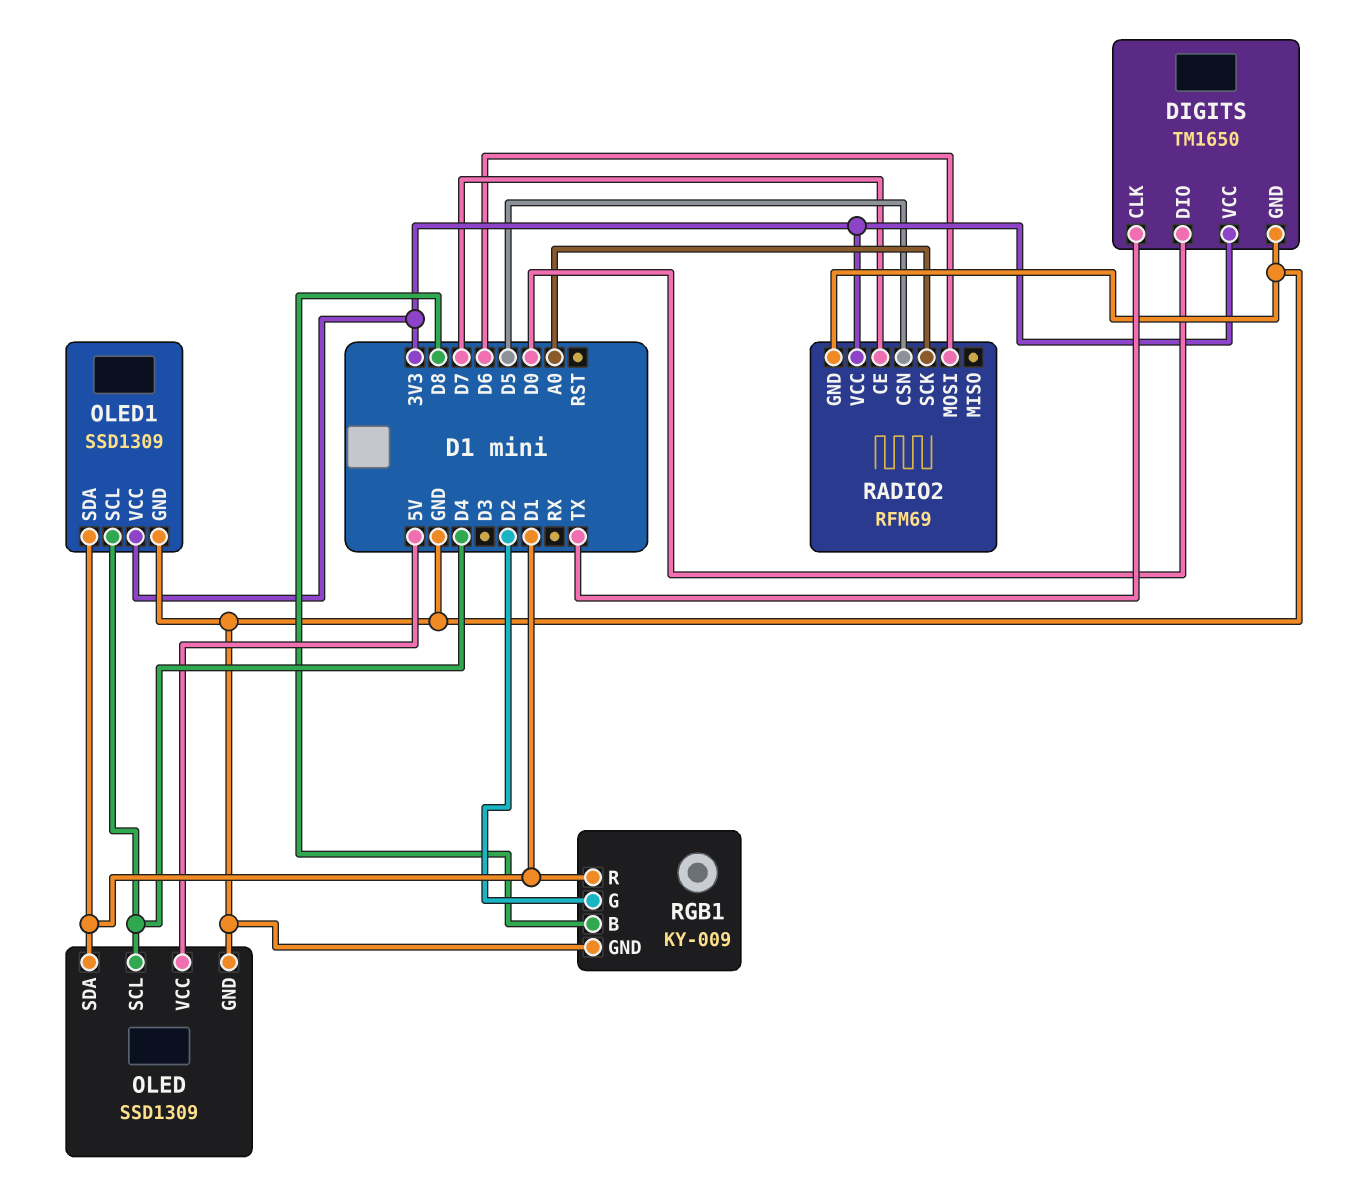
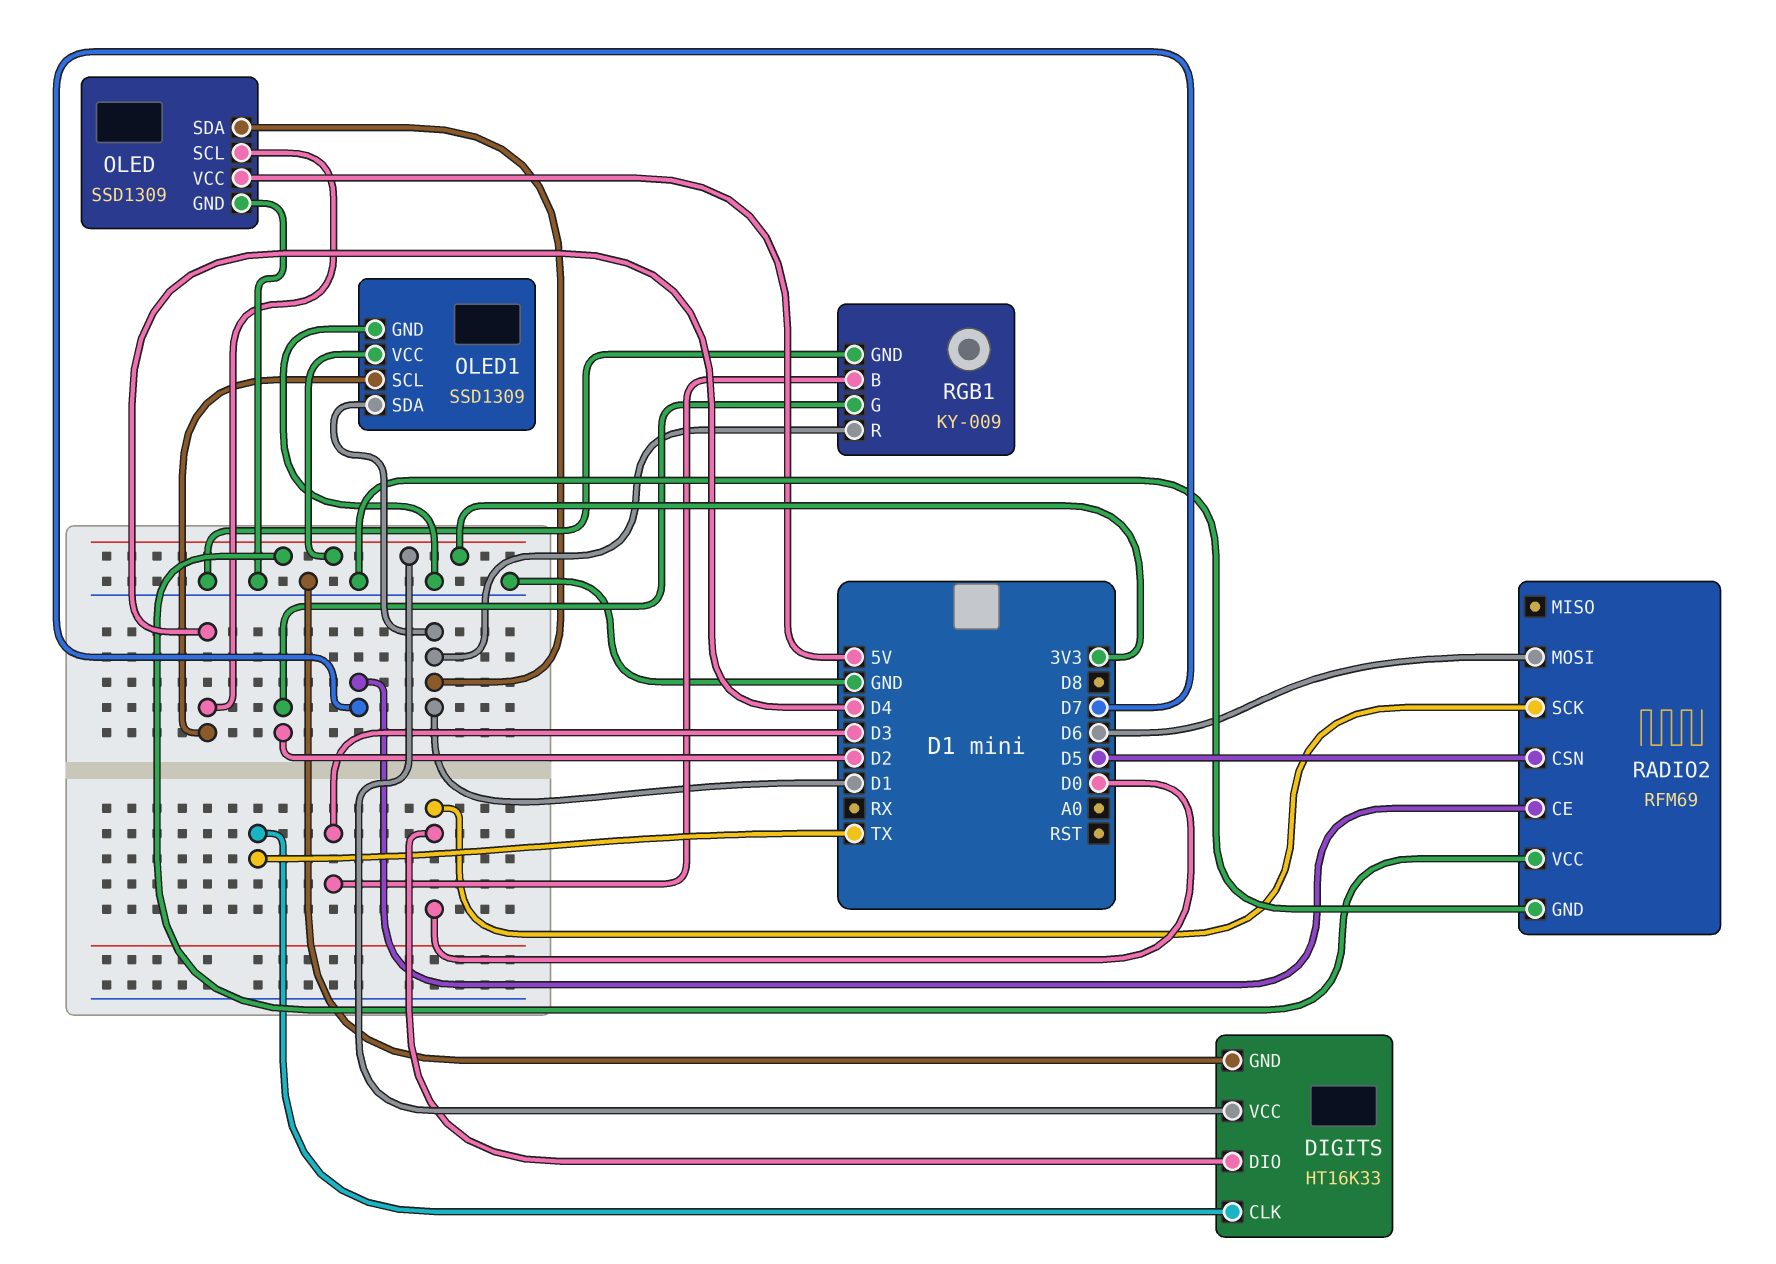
DIGITS: TM1650 -> HT16K33
RADIO2 pin SCK: A0 -> D0
RGB1 pin B: D8 -> D3

